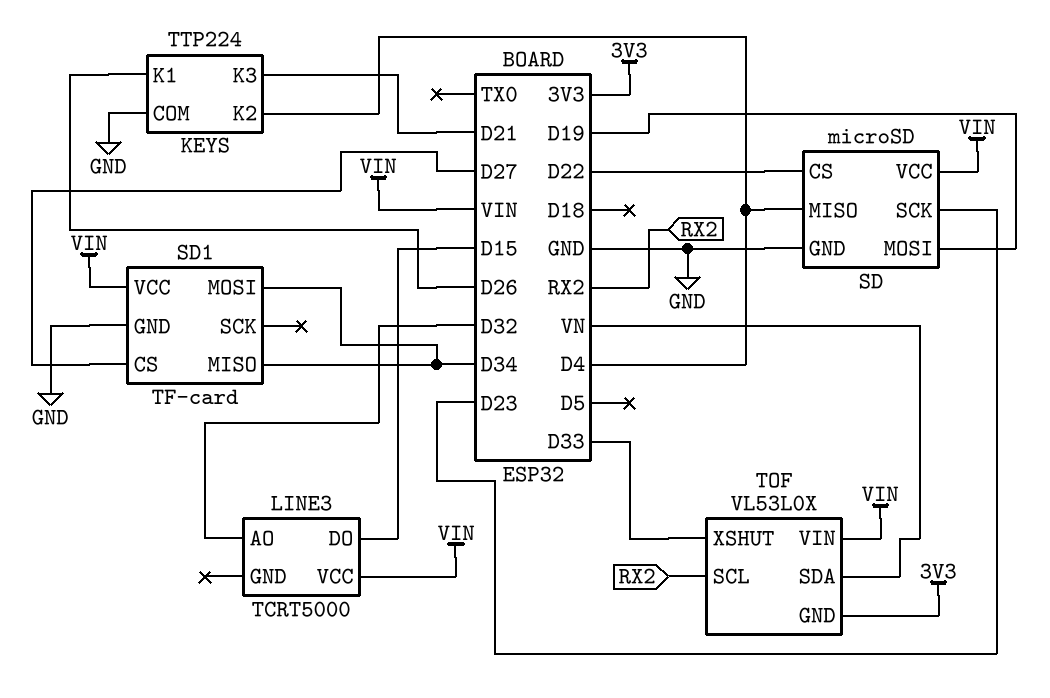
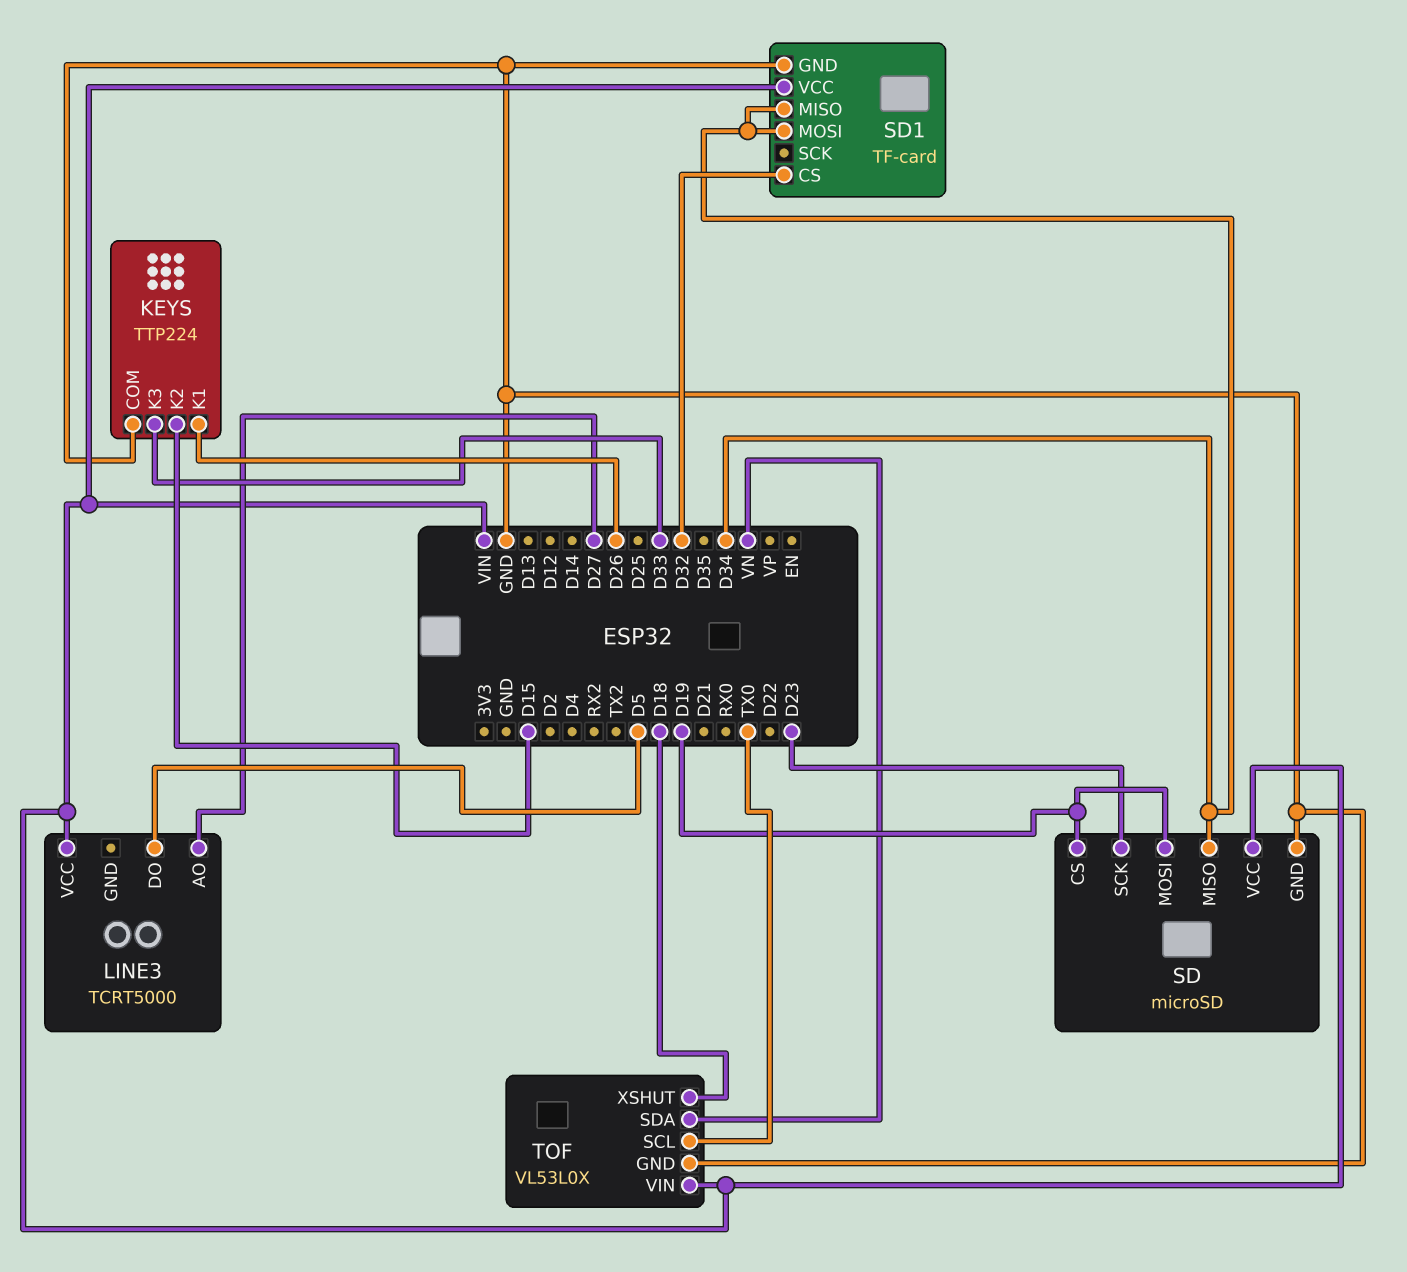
KEYS pin K2: D4 -> D15
KEYS pin K3: D21 -> D33
LINE3 pin AO: D32 -> D27
LINE3 pin DO: D15 -> D5
SD pin CS: D22 -> D19
SD pin MISO: D4 -> D34
SD1 pin CS: D27 -> D32
TOF pin GND: 3V3 -> GND
TOF pin SCL: RX2 -> TX0
TOF pin XSHUT: D33 -> D18

